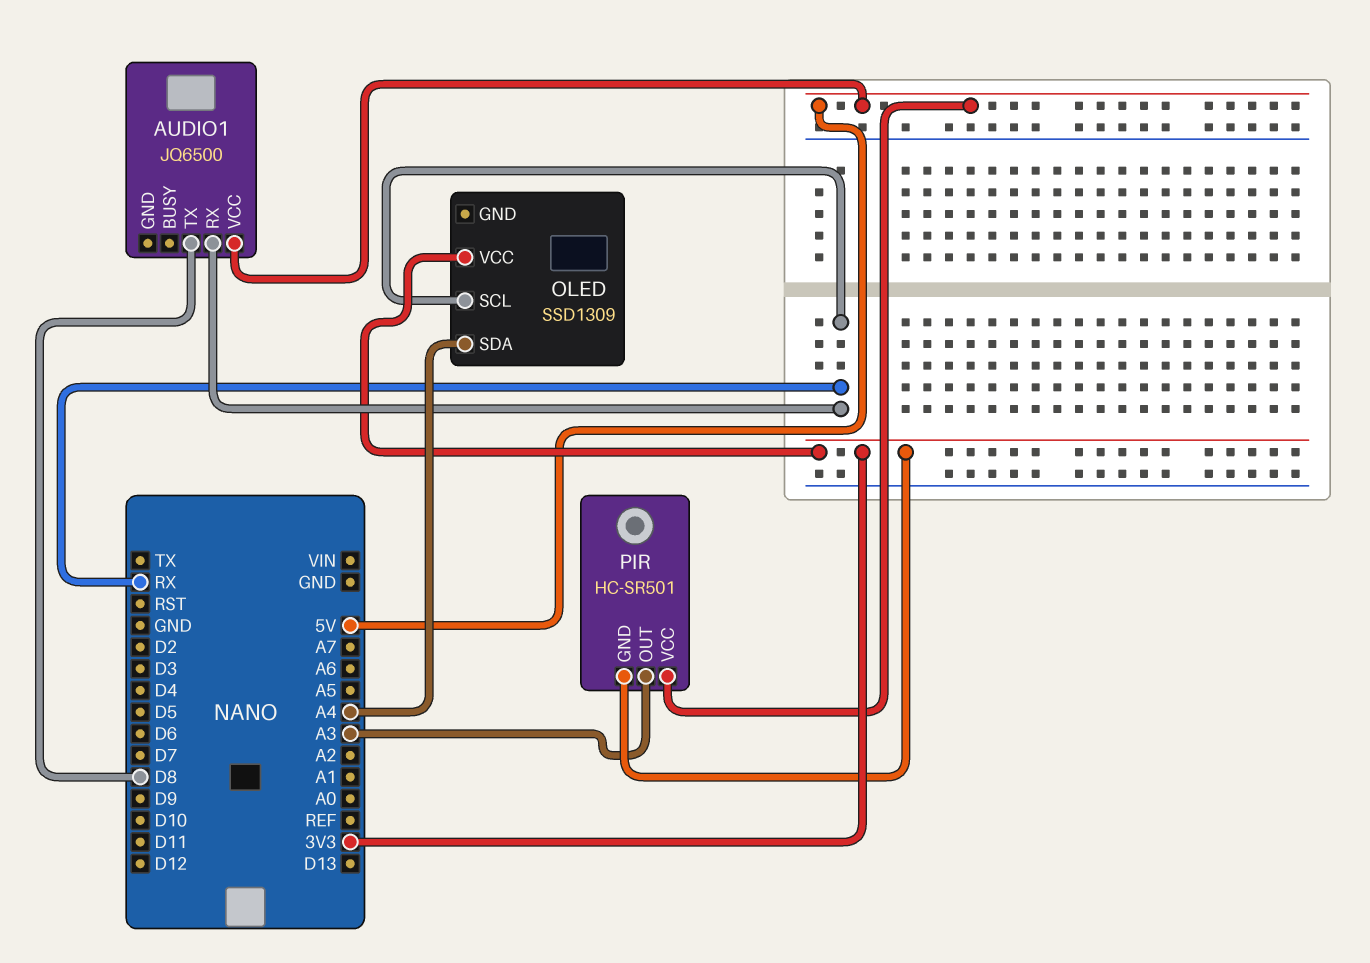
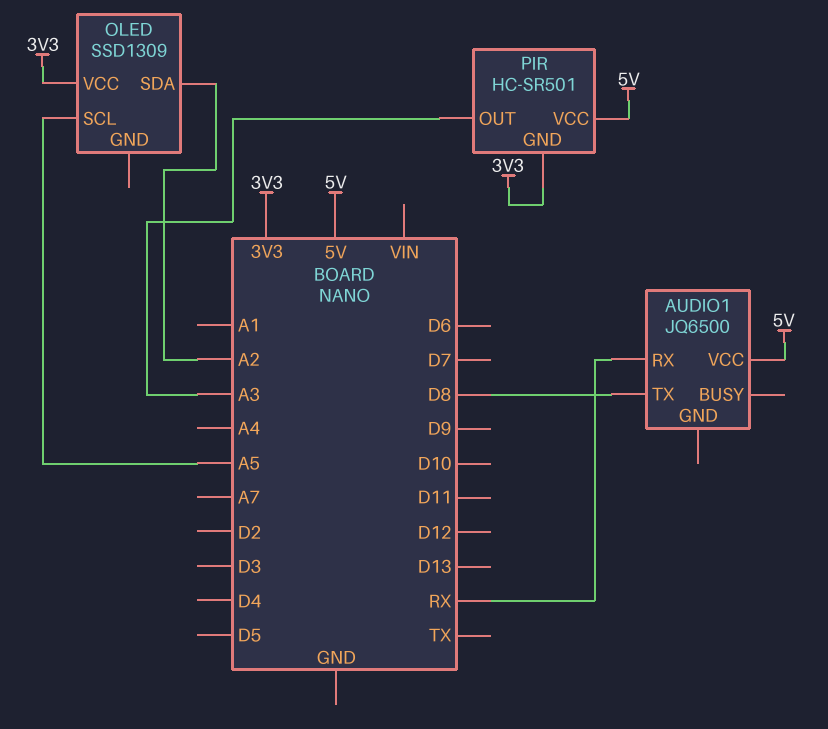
OLED pin SCL: RX -> A5
OLED pin SDA: A4 -> A2

